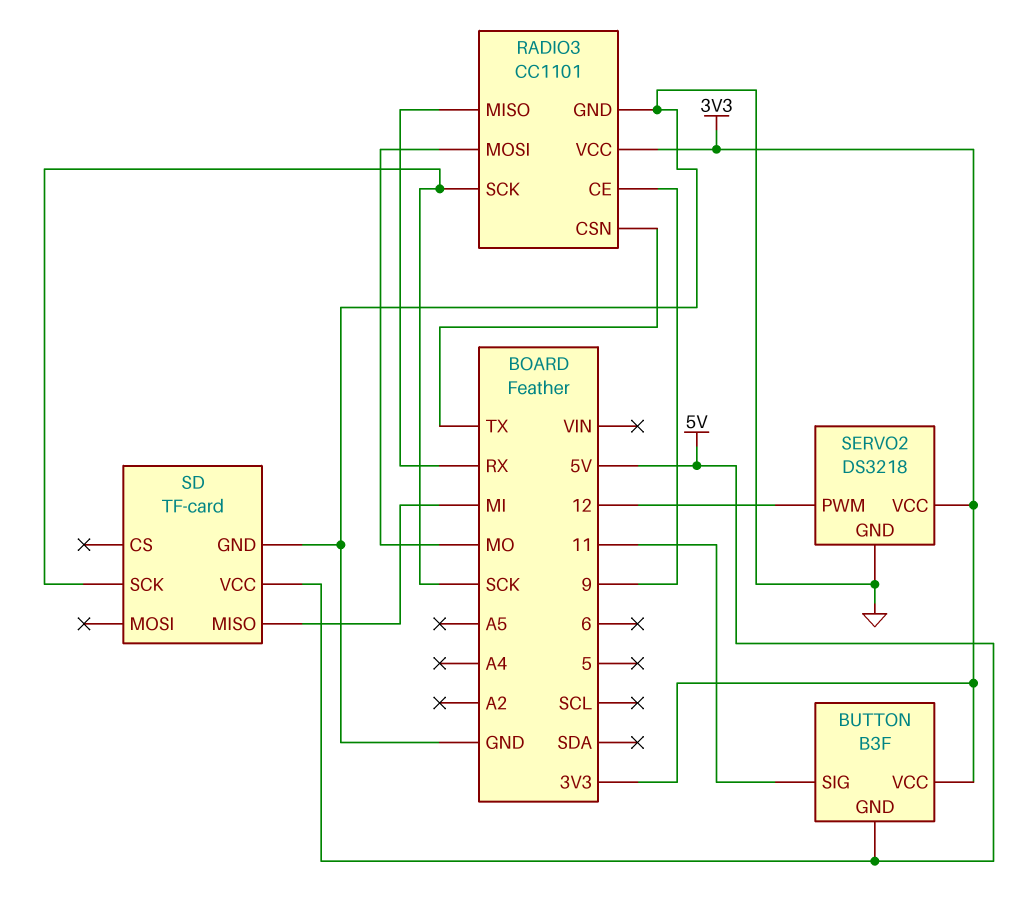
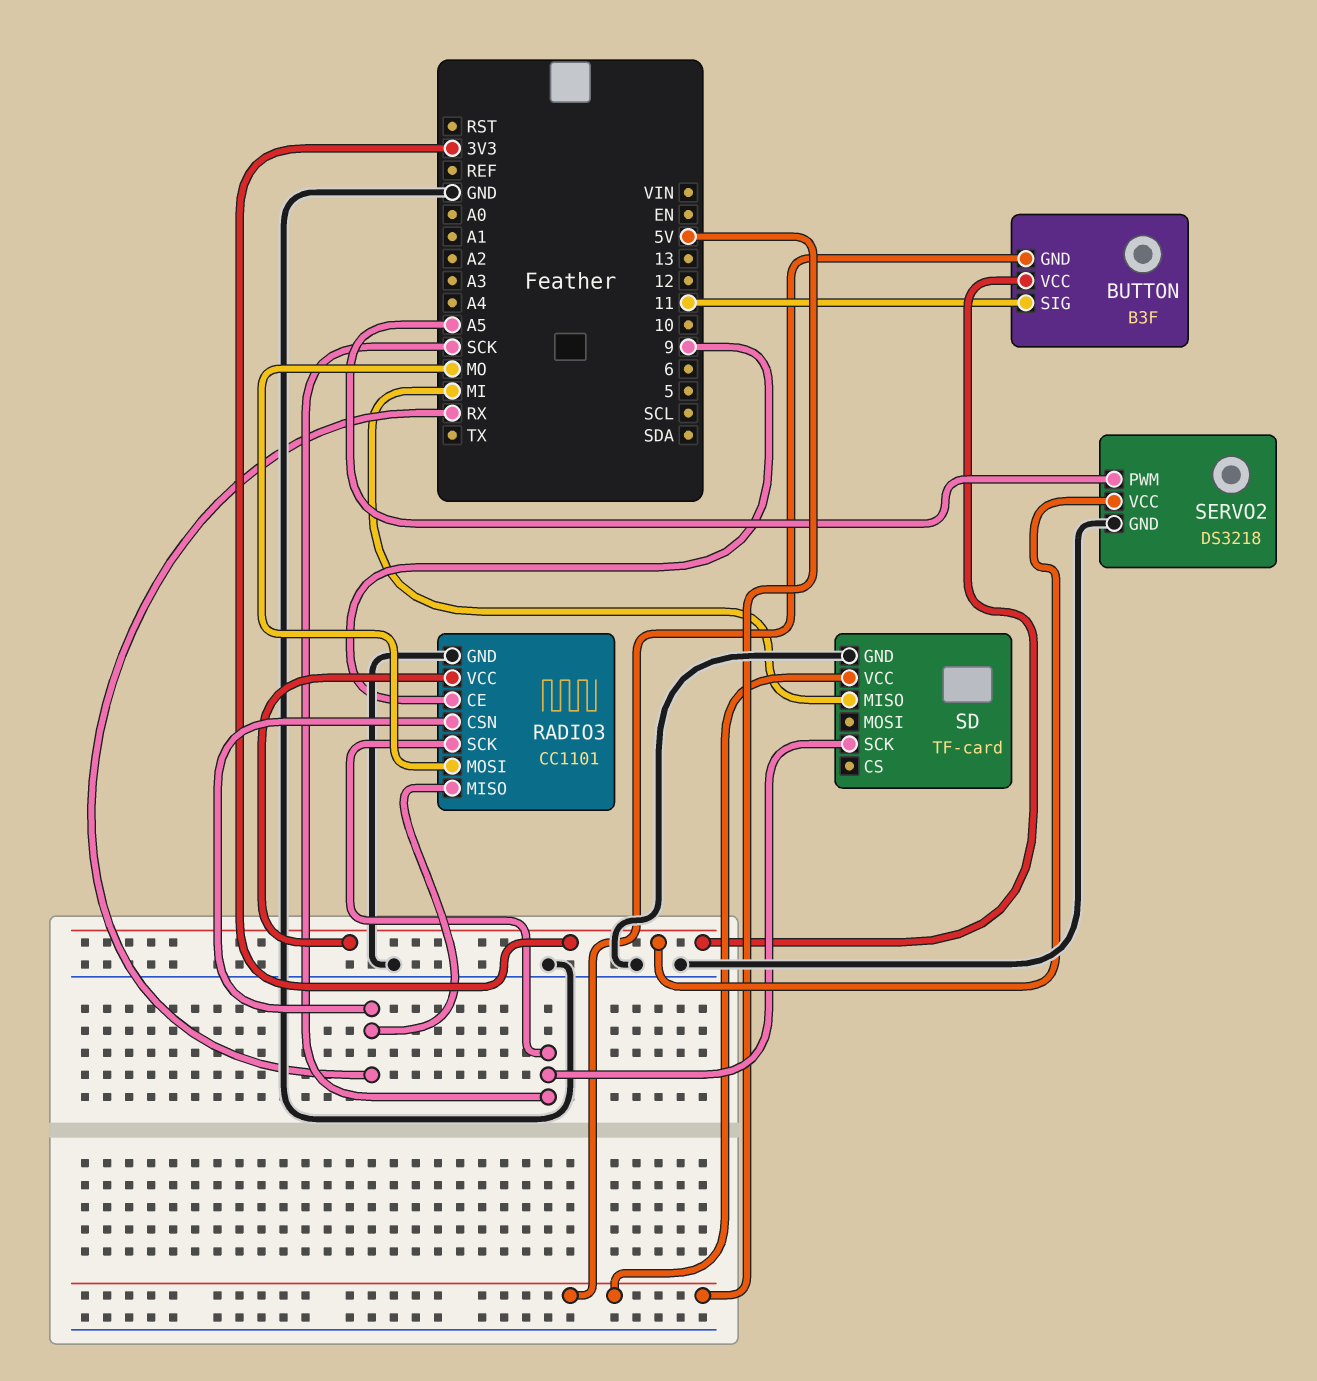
RADIO3 pin CSN: TX -> RX
SERVO2 pin PWM: 12 -> A5

